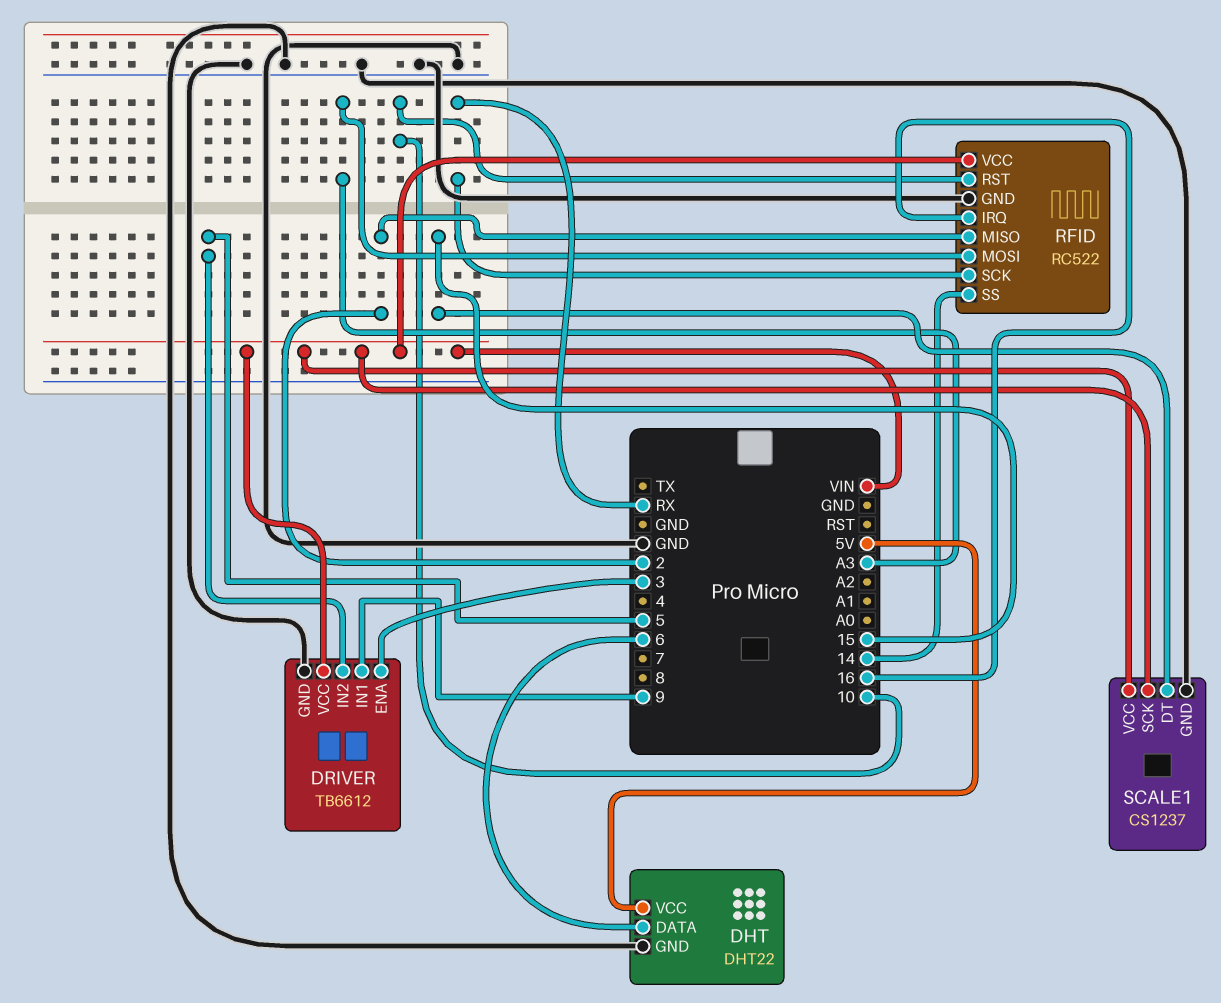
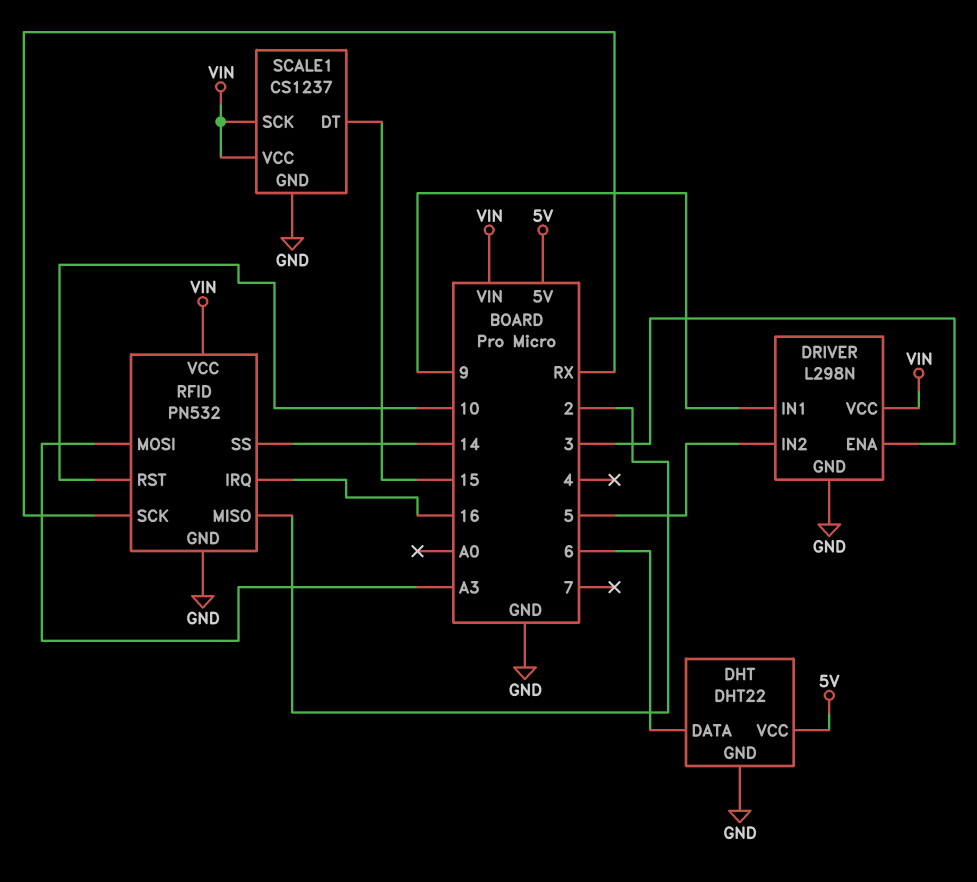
DRIVER: TB6612 -> L298N
RFID: RC522 -> PN532

